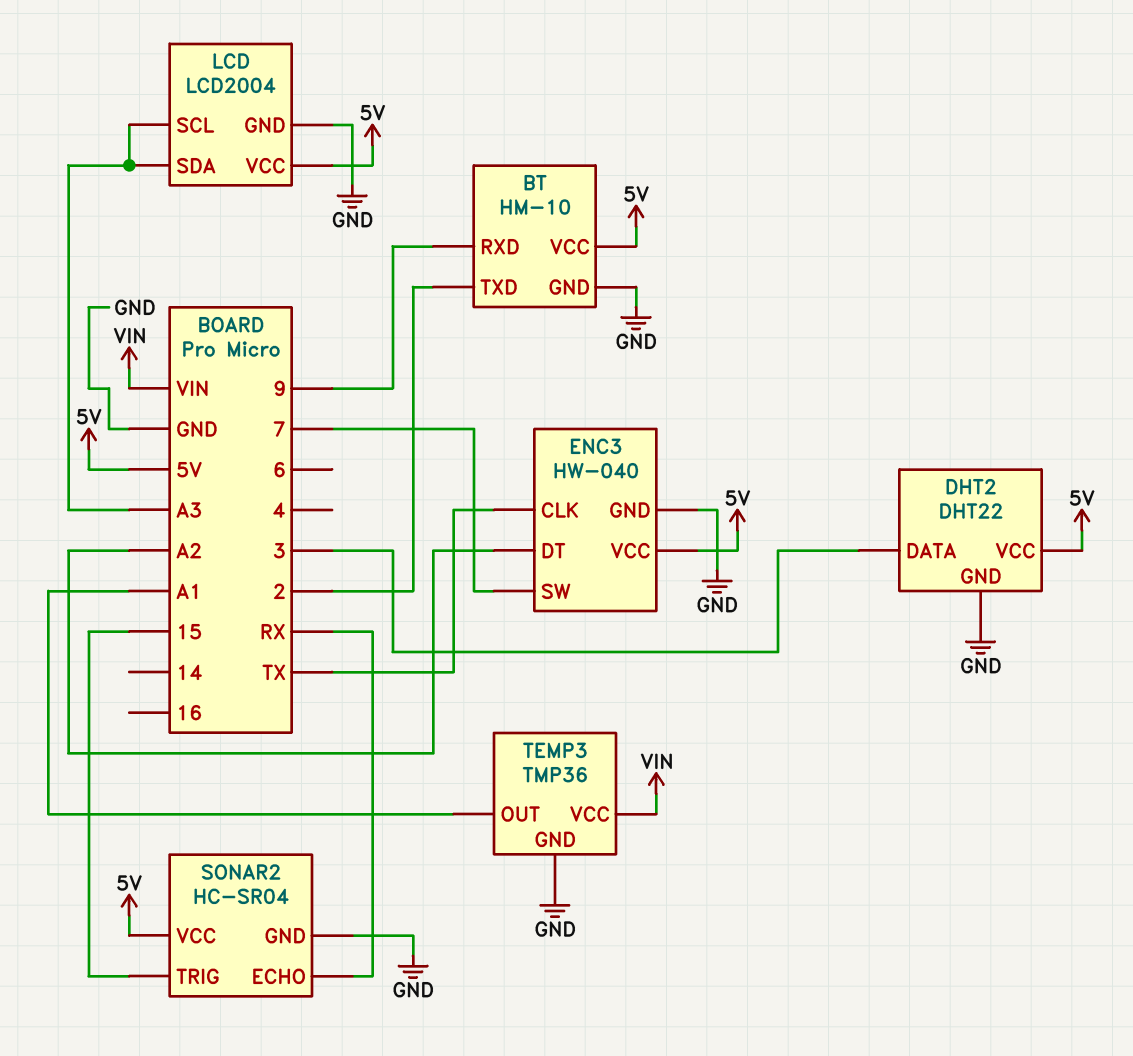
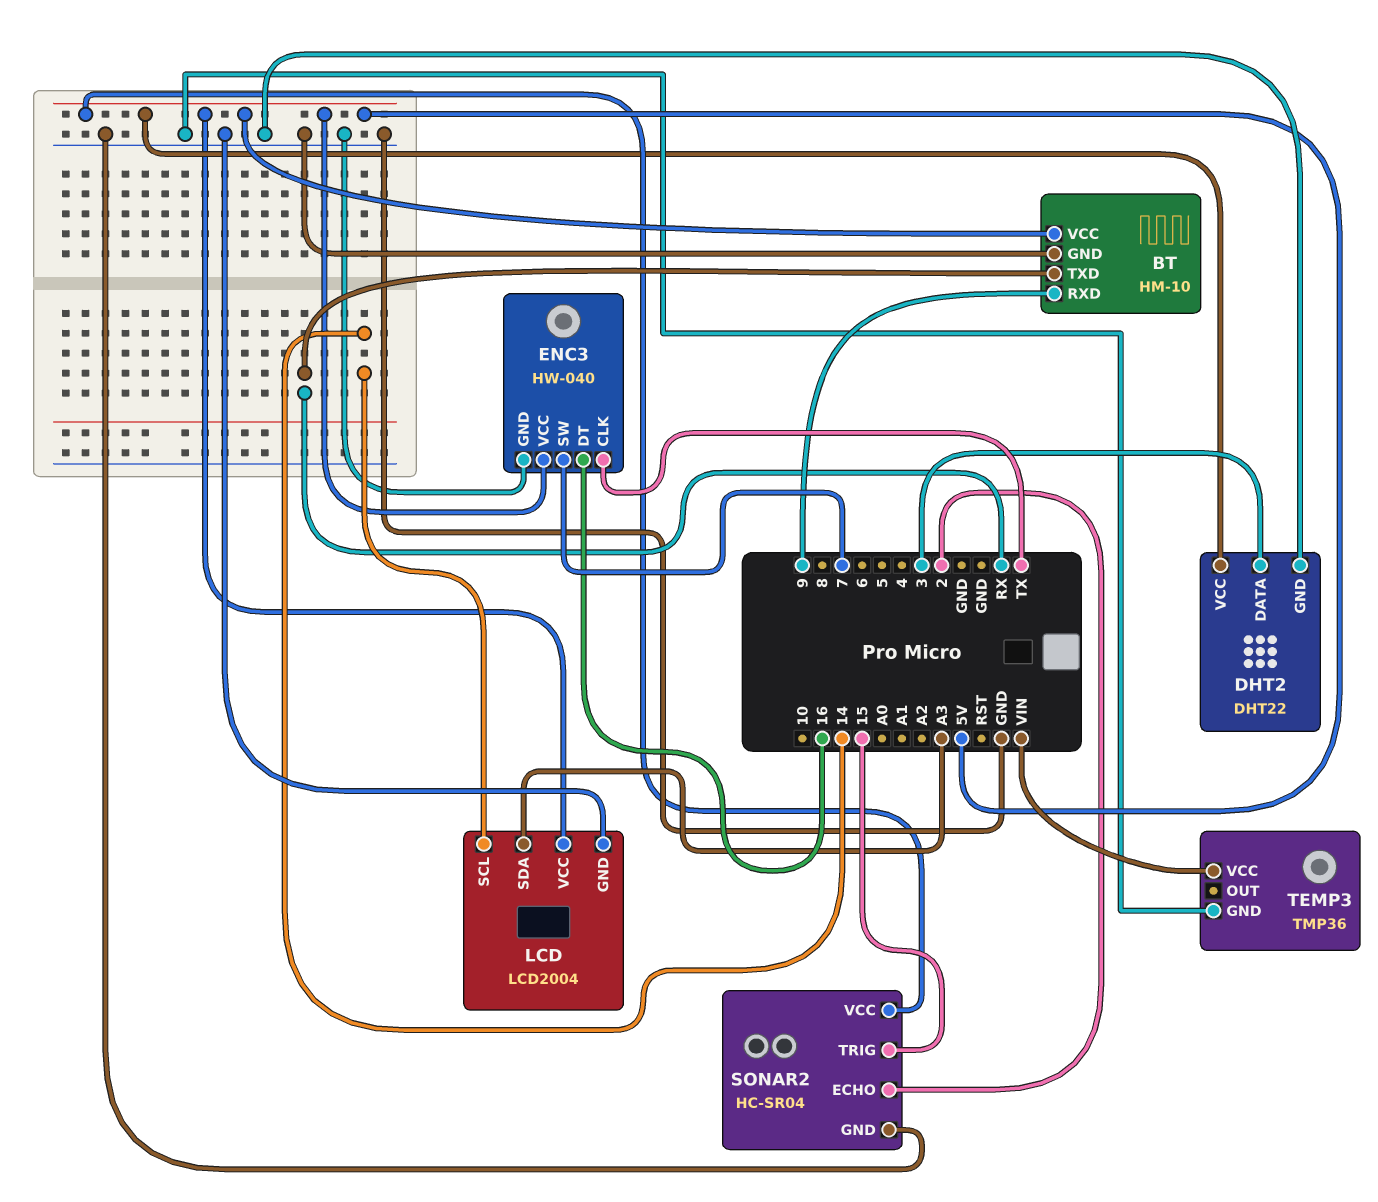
BT pin TXD: 2 -> RX
ENC3 pin DT: A2 -> 16
LCD pin SCL: A3 -> 14
SONAR2 pin ECHO: RX -> 2
TEMP3 pin OUT: A1 -> none

